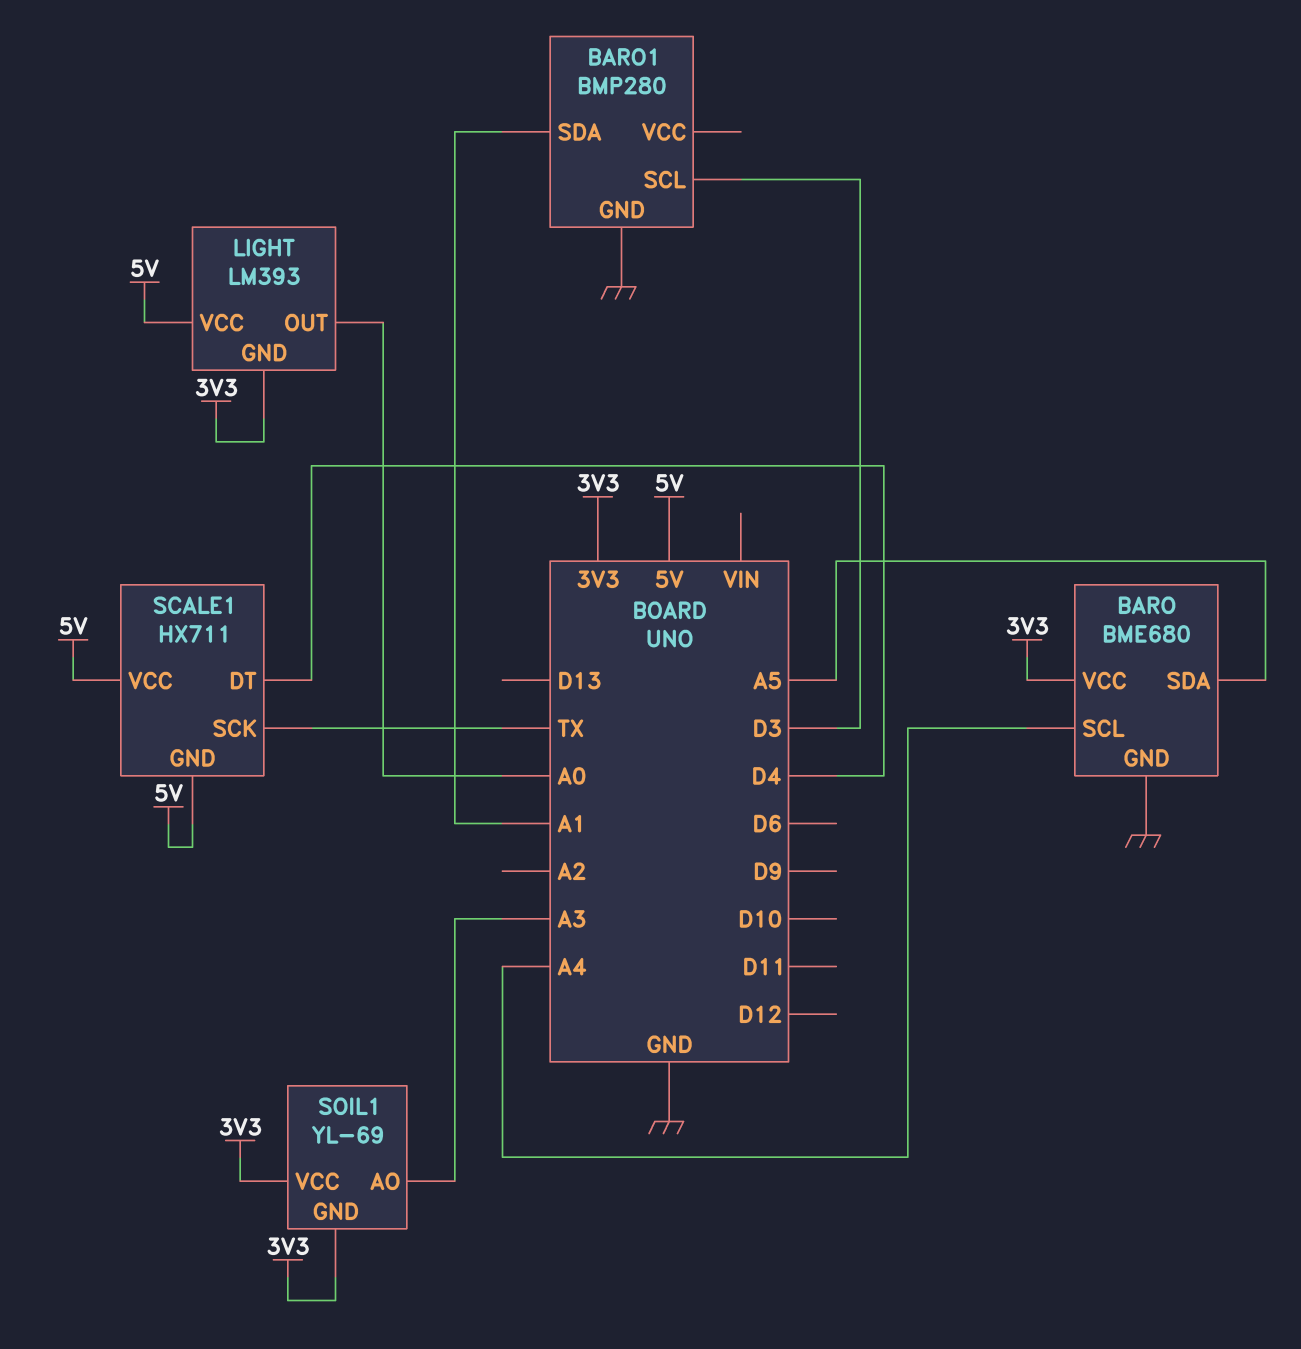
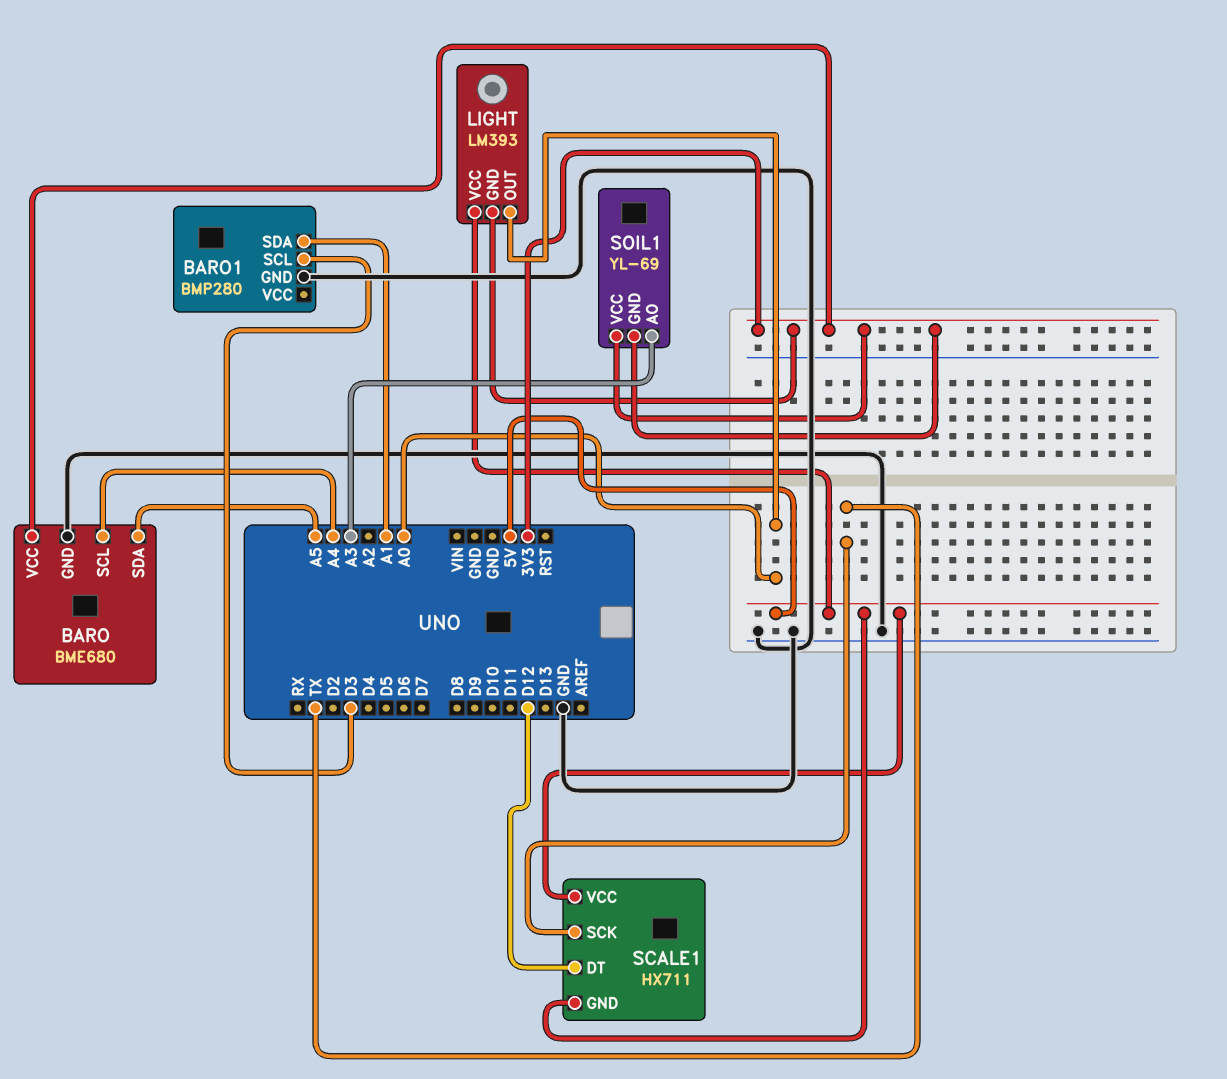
SCALE1 pin DT: D4 -> D12

